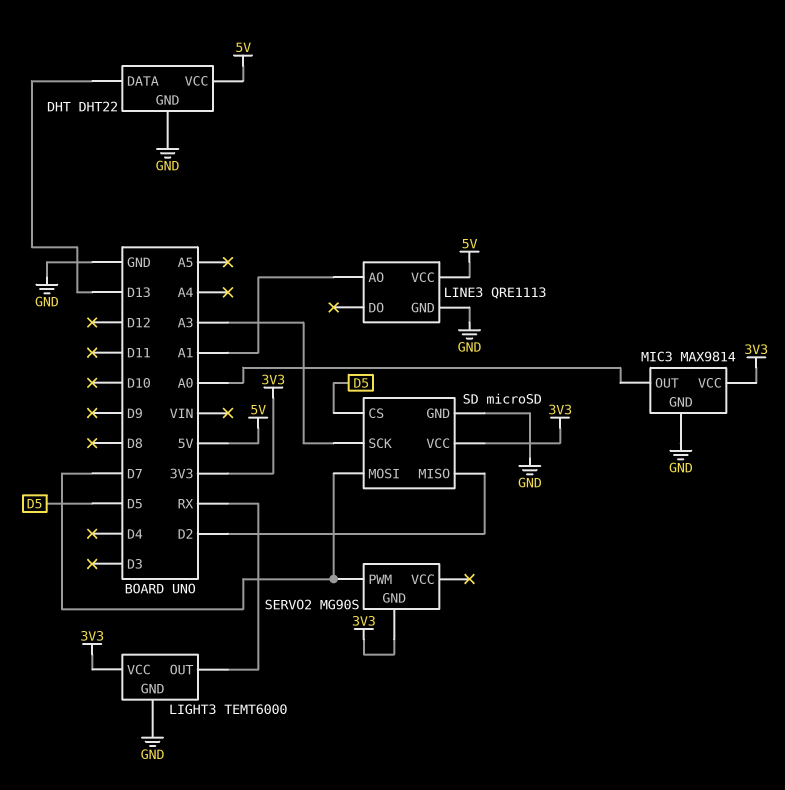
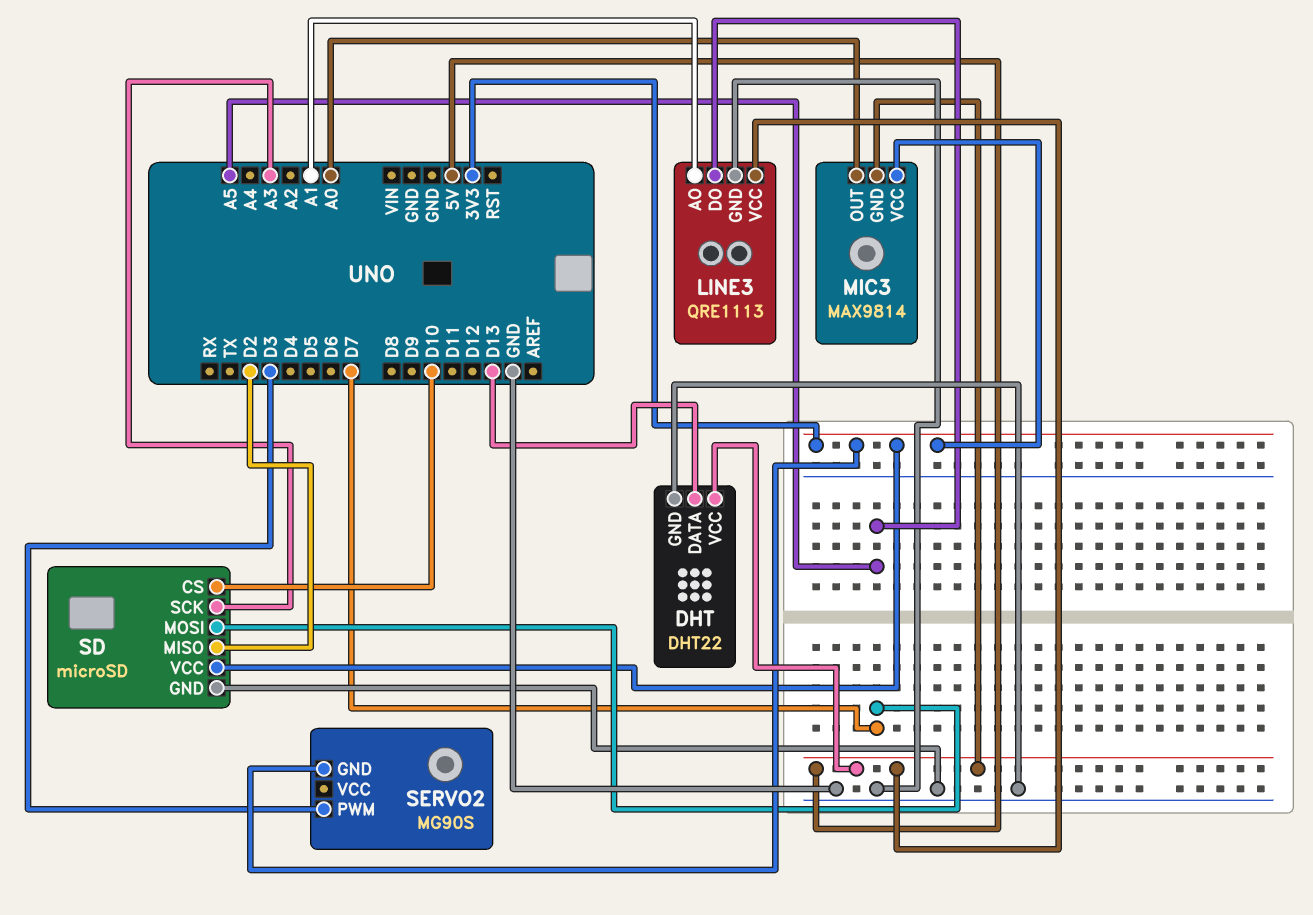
LIGHT3: TEMT6000 -> none
LIGHT3 pin GND: GND -> none
LIGHT3 pin OUT: RX -> none
LIGHT3 pin VCC: 3V3 -> none
LINE3 pin DO: none -> A5
MIC3 pin GND: GND -> 5V
SD pin CS: D5 -> D10
SERVO2 pin PWM: D7 -> D3

